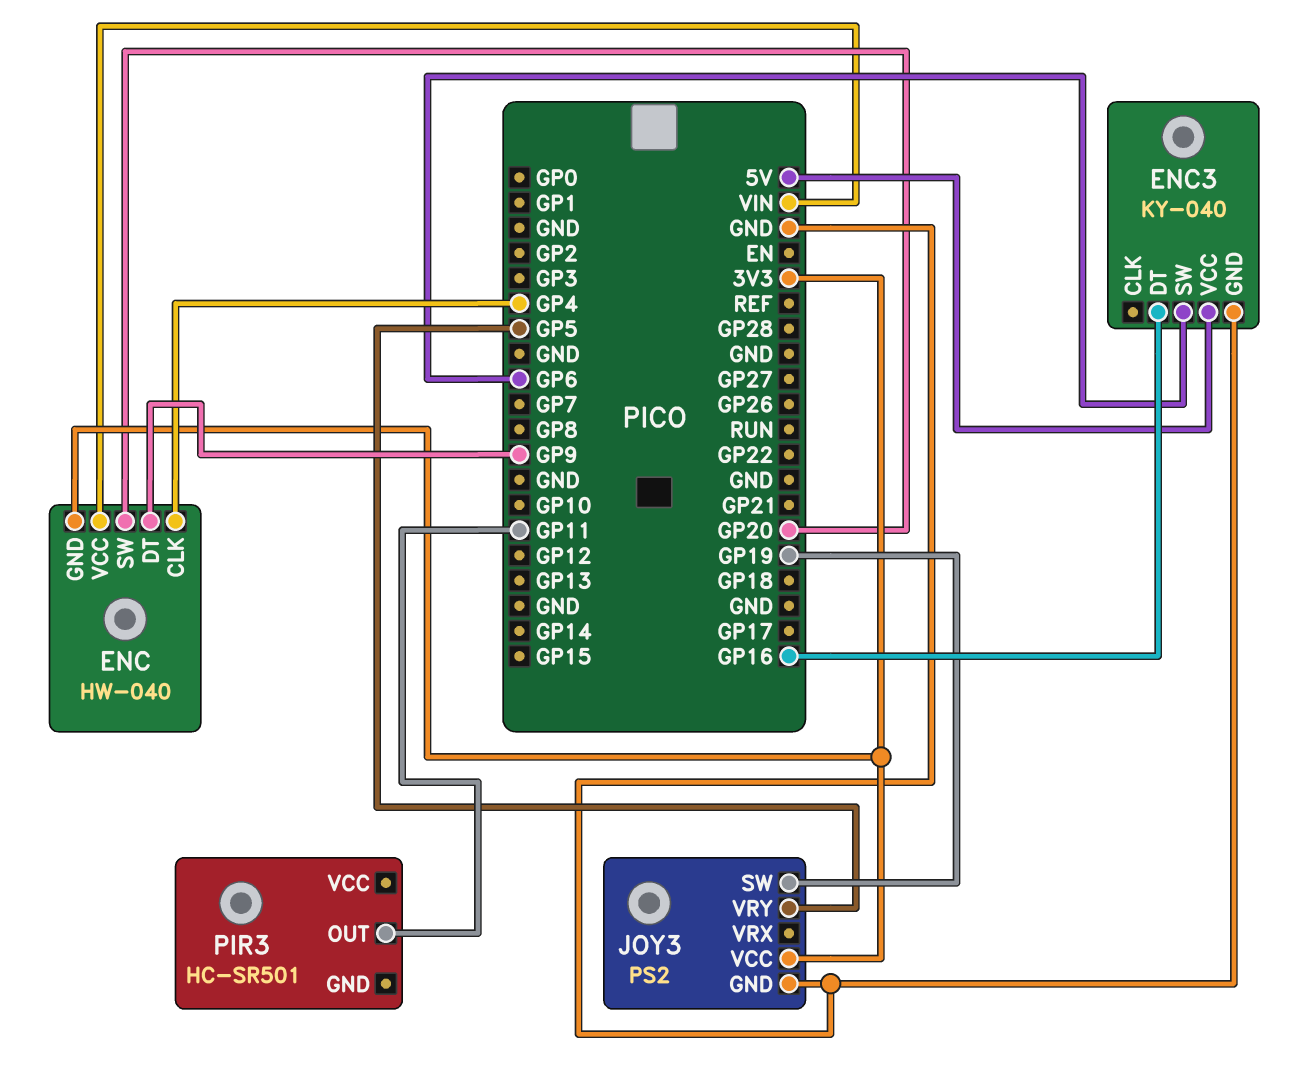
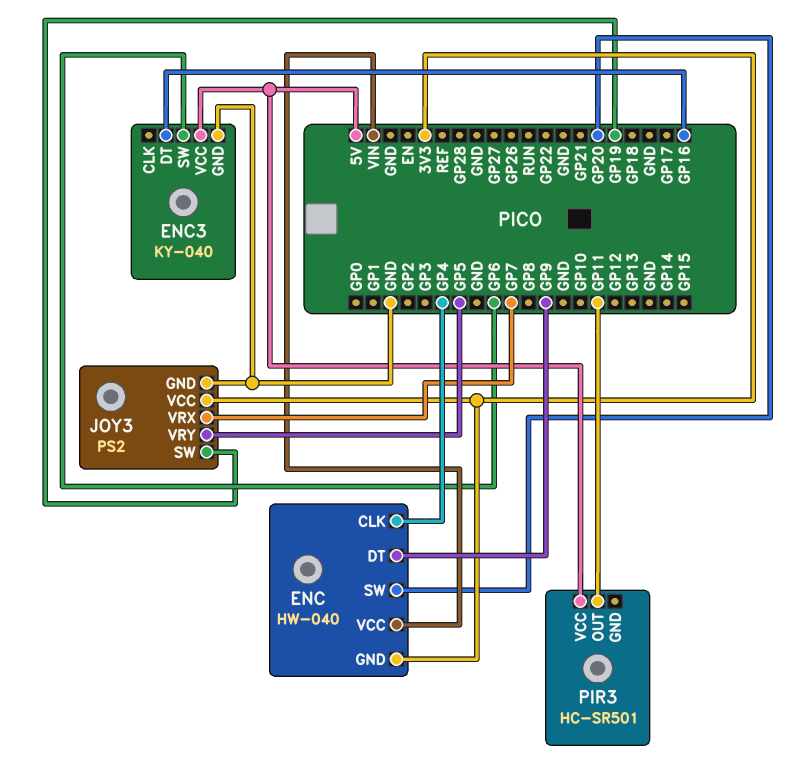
JOY3 pin VRX: none -> GP7
PIR3 pin VCC: none -> 5V

